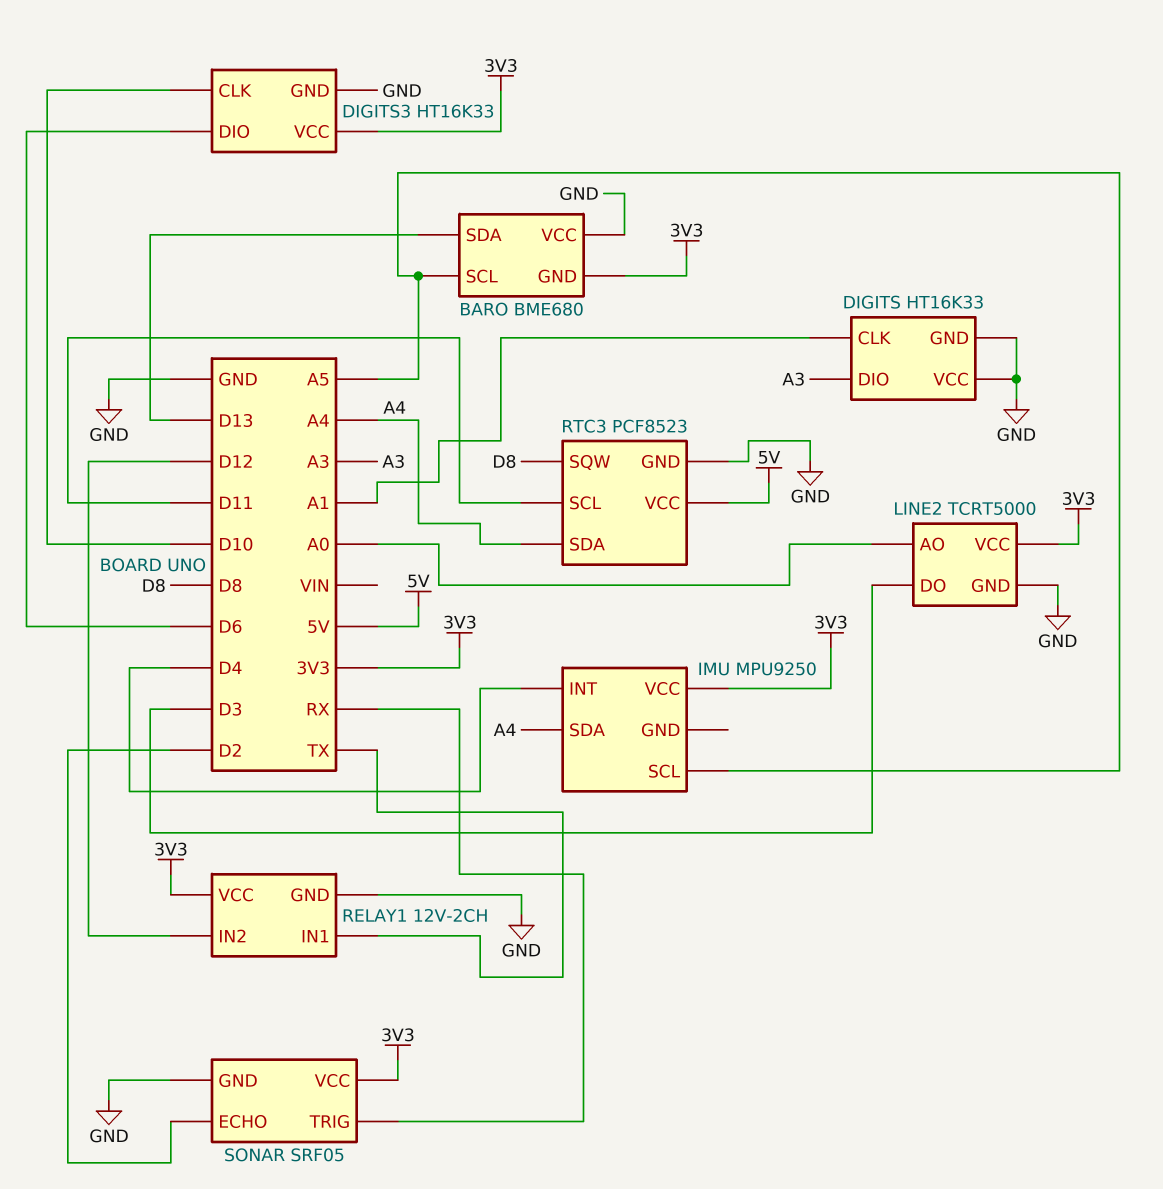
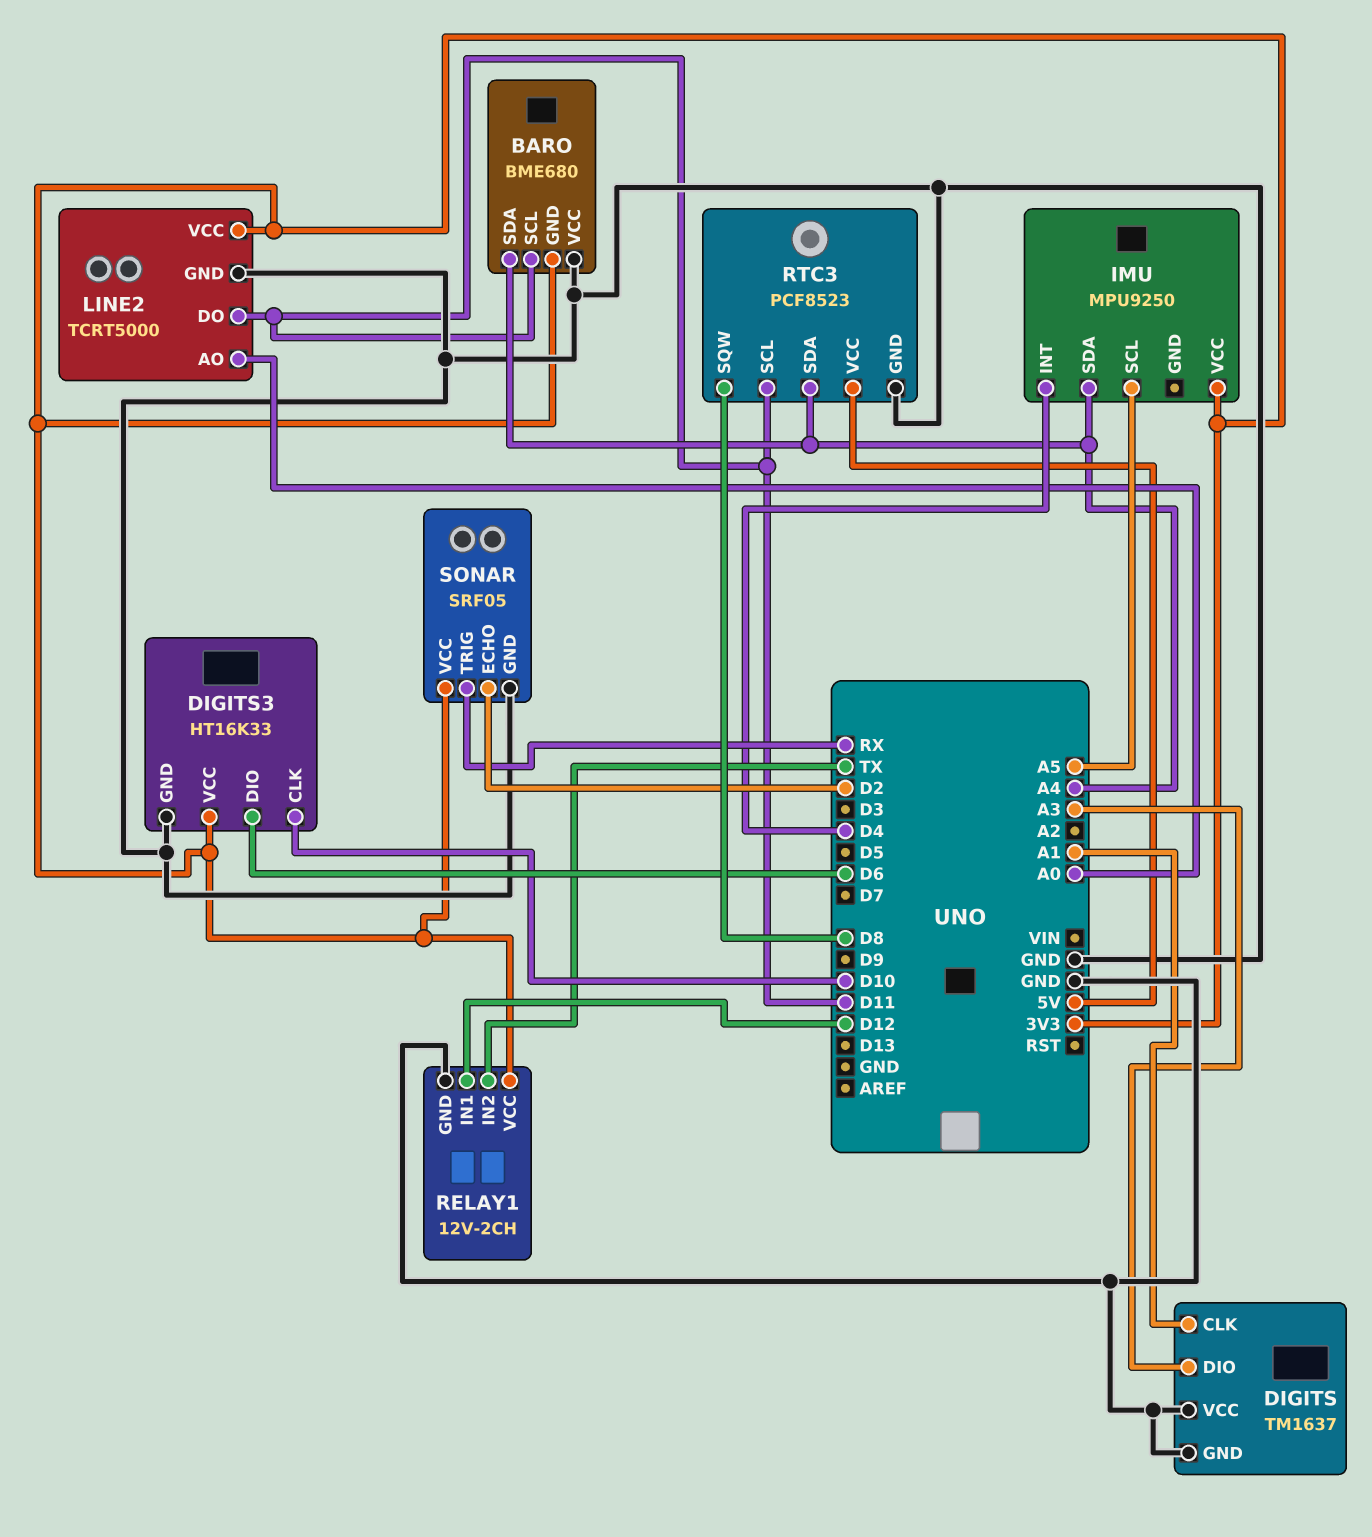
BARO pin SCL: A5 -> D11
BARO pin SDA: D13 -> A4
DIGITS: HT16K33 -> TM1637
LINE2 pin DO: D3 -> D11
RELAY1 pin IN1: TX -> D12
RELAY1 pin IN2: D12 -> TX

